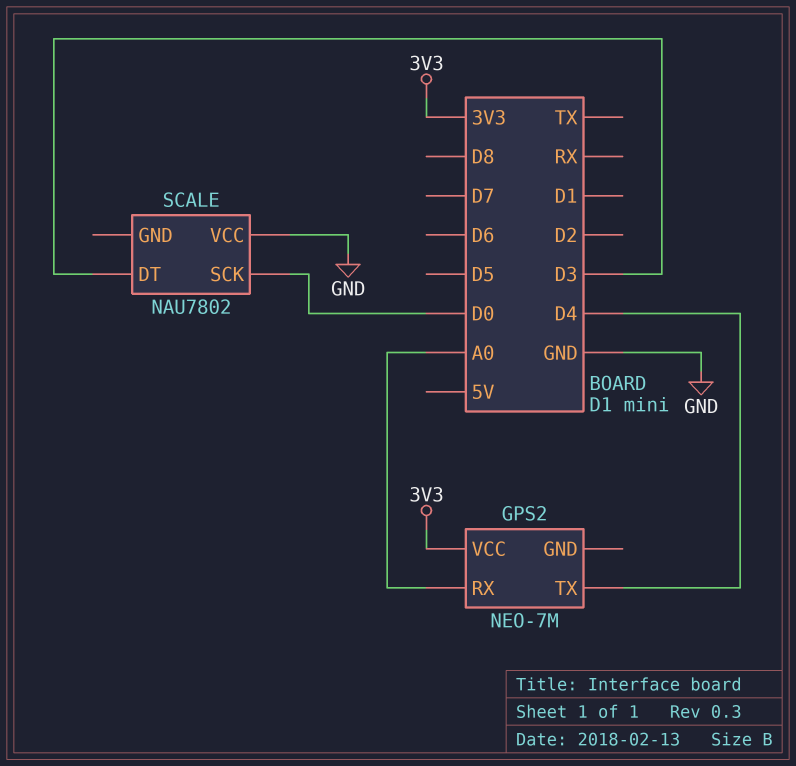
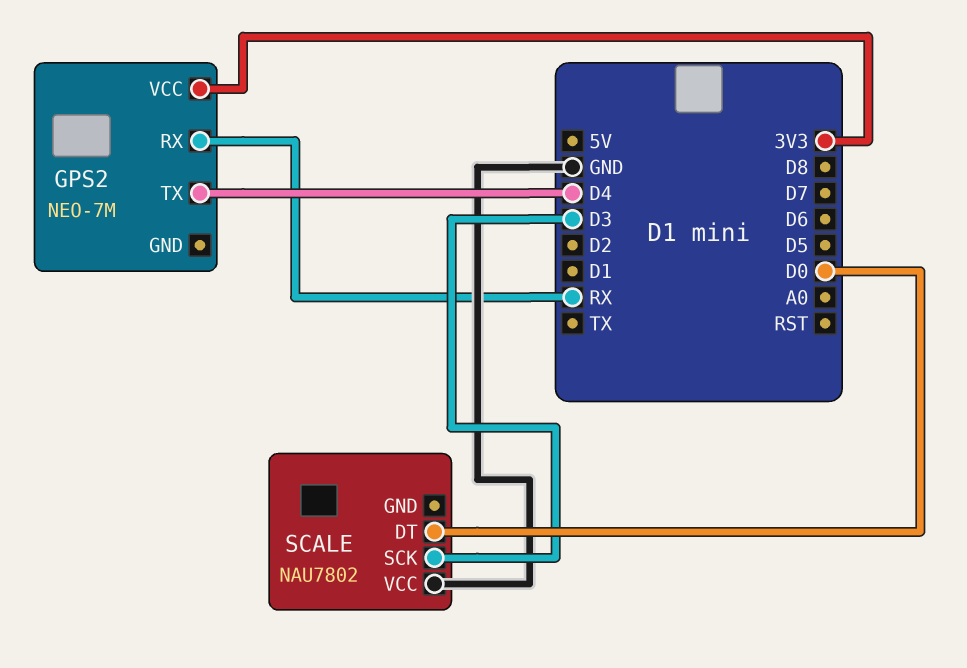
GPS2 pin RX: A0 -> RX
SCALE pin DT: D3 -> D0
SCALE pin SCK: D0 -> D3

